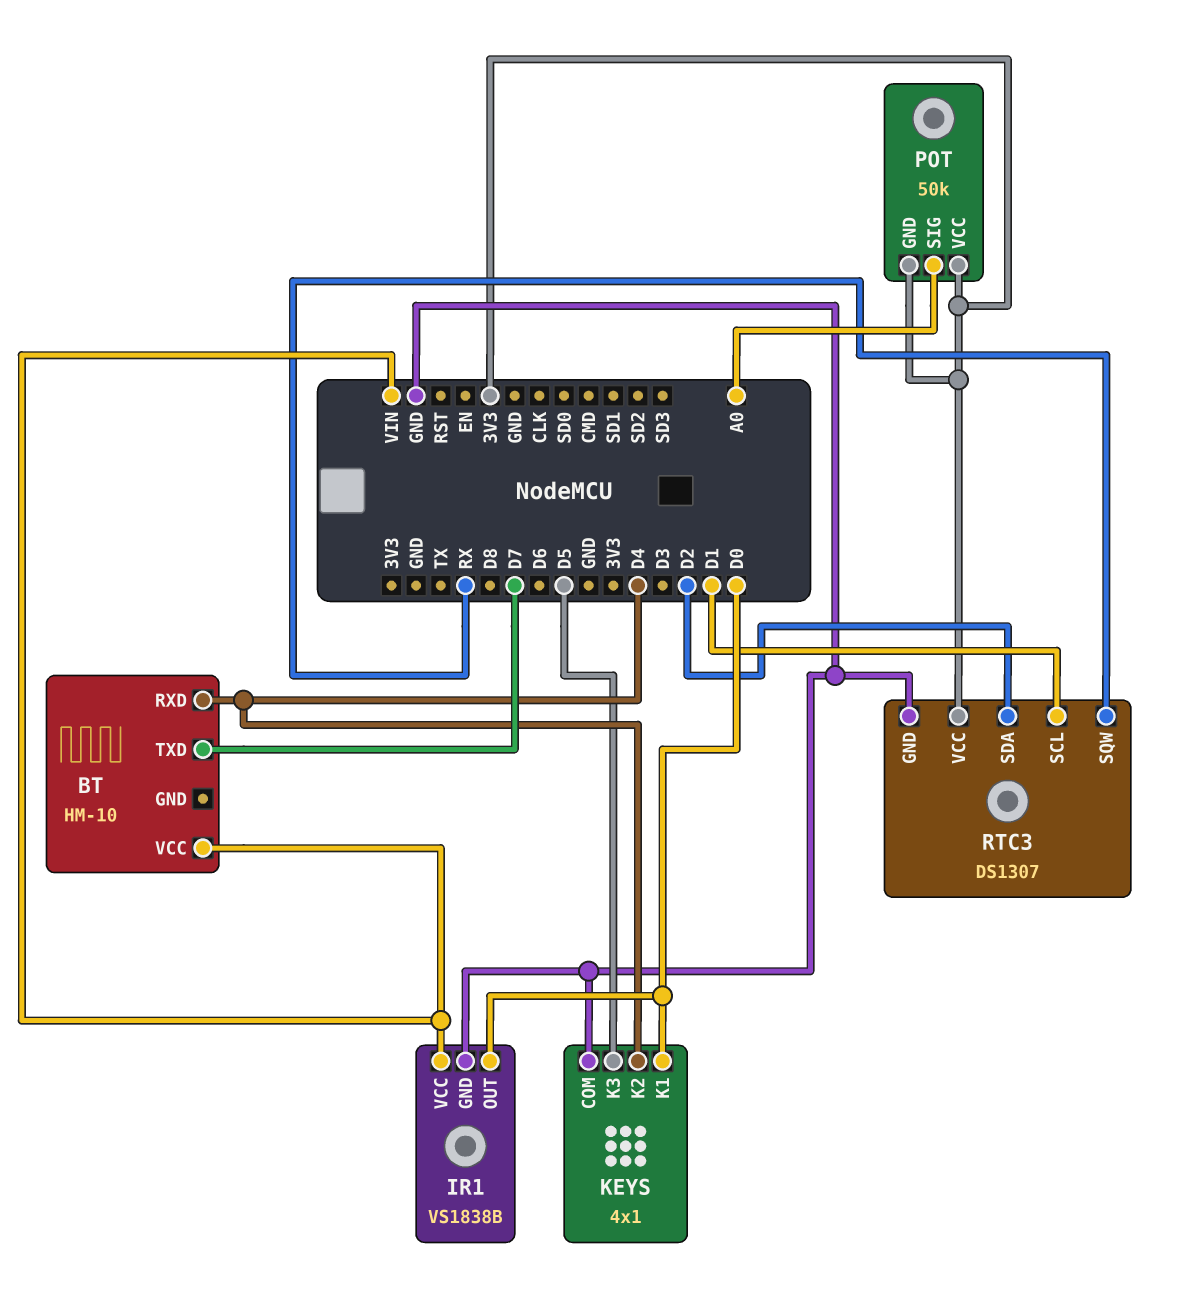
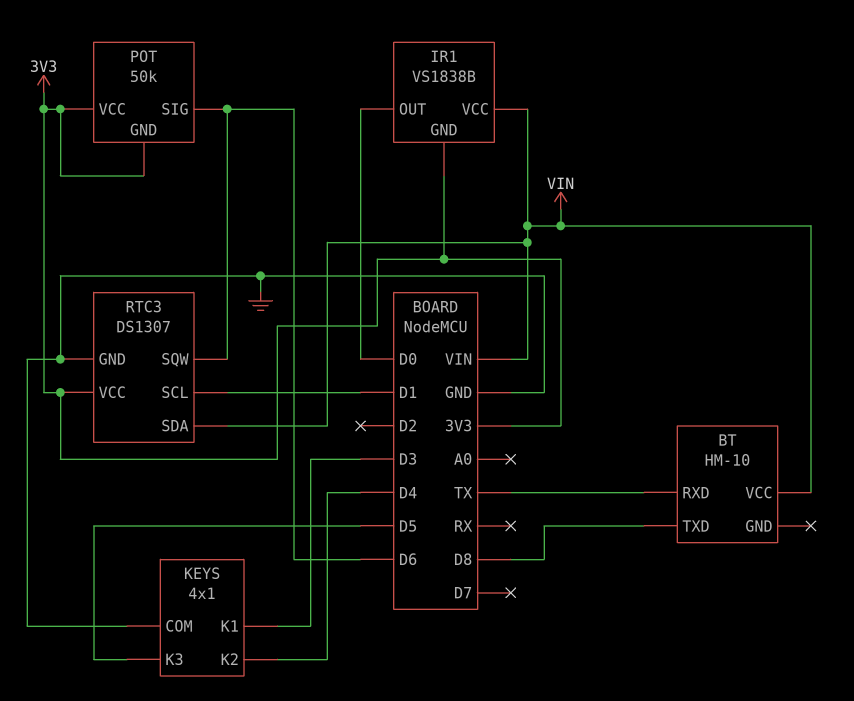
BT pin RXD: D4 -> TX
BT pin TXD: D7 -> D8
IR1 pin GND: GND -> 3V3
KEYS pin K1: D0 -> D3
POT pin SIG: A0 -> D6
RTC3 pin SDA: D2 -> VIN
RTC3 pin SQW: RX -> D6

